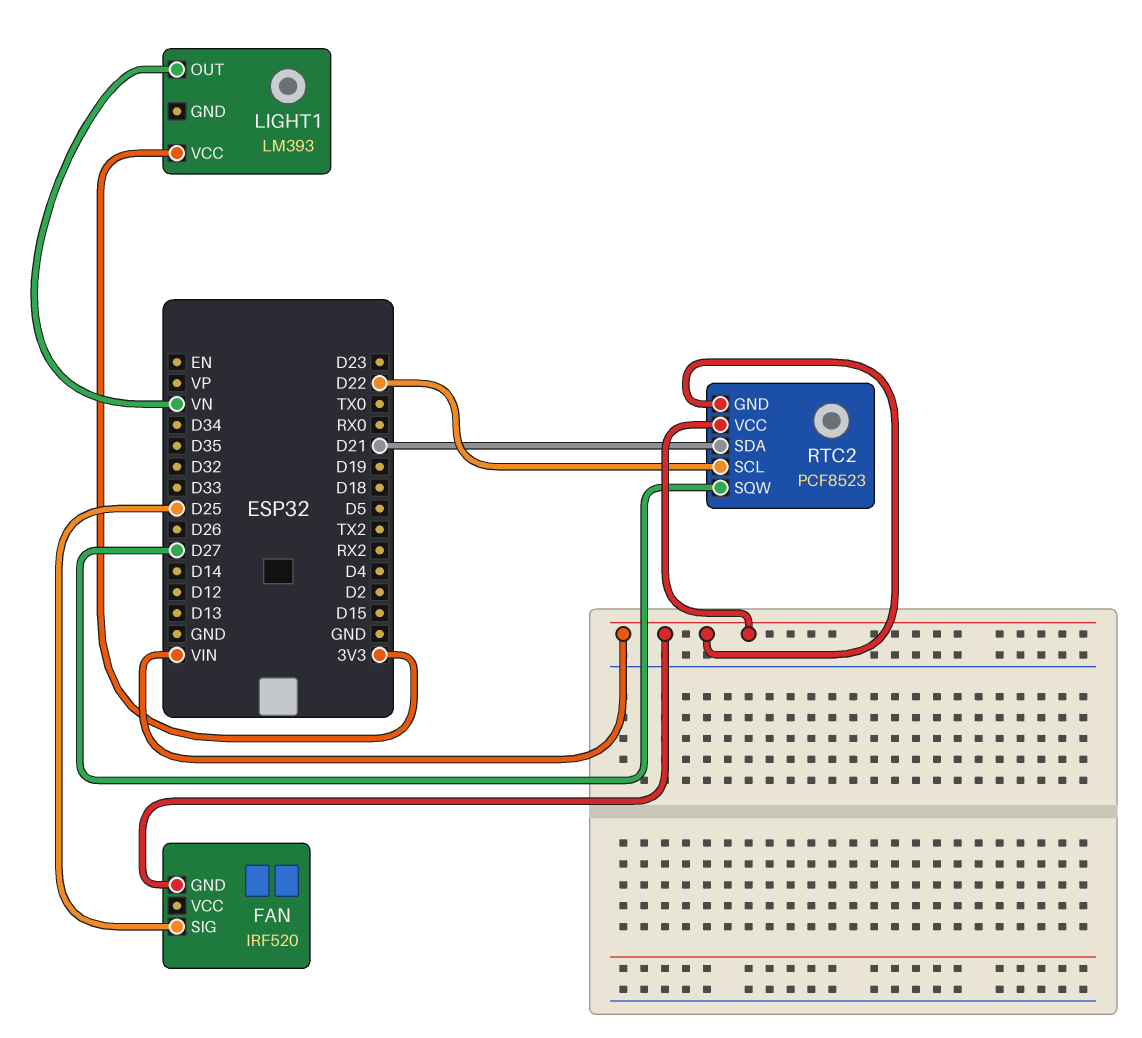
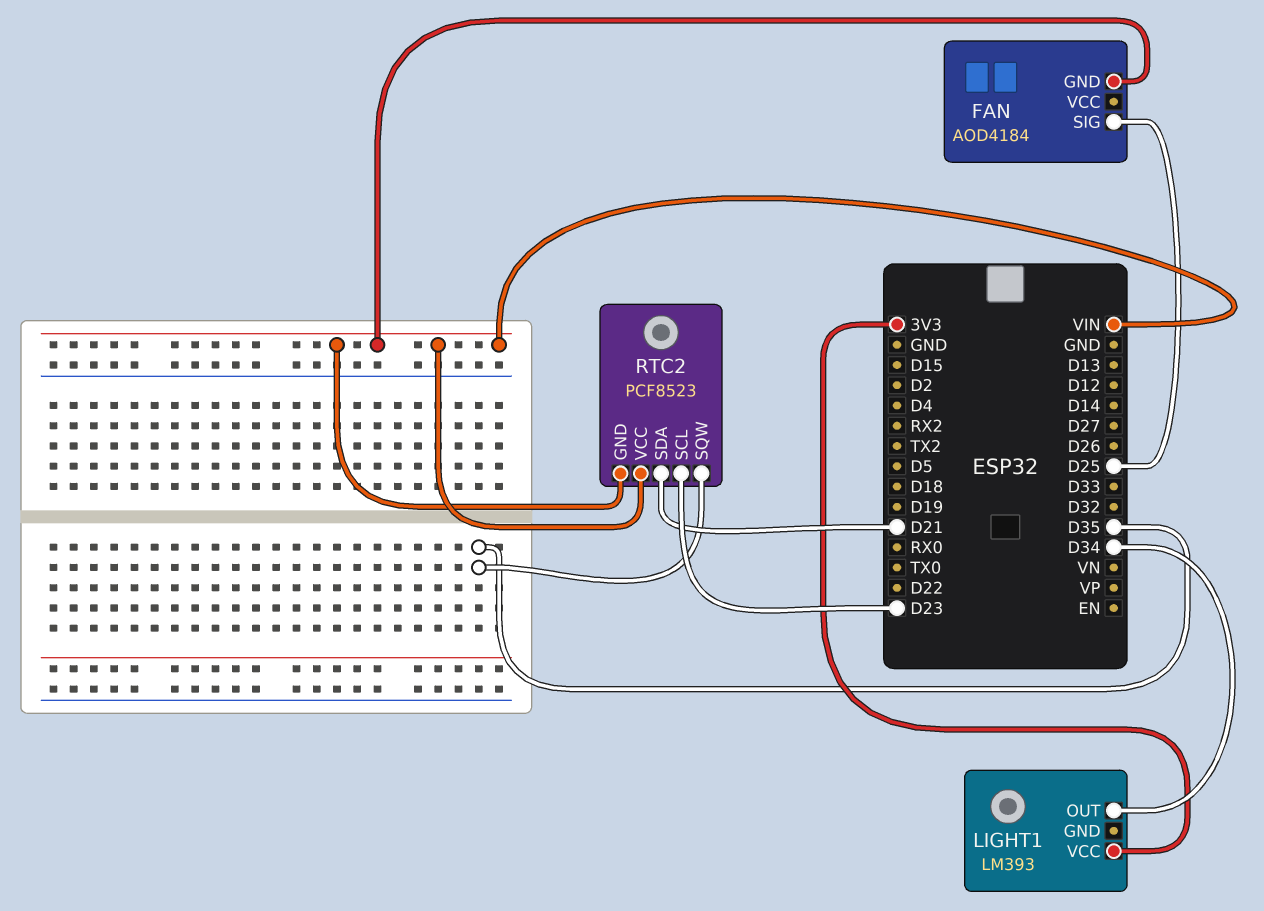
FAN: IRF520 -> AOD4184
LIGHT1 pin OUT: VN -> D34
RTC2 pin SCL: D22 -> D23
RTC2 pin SQW: D27 -> D35

